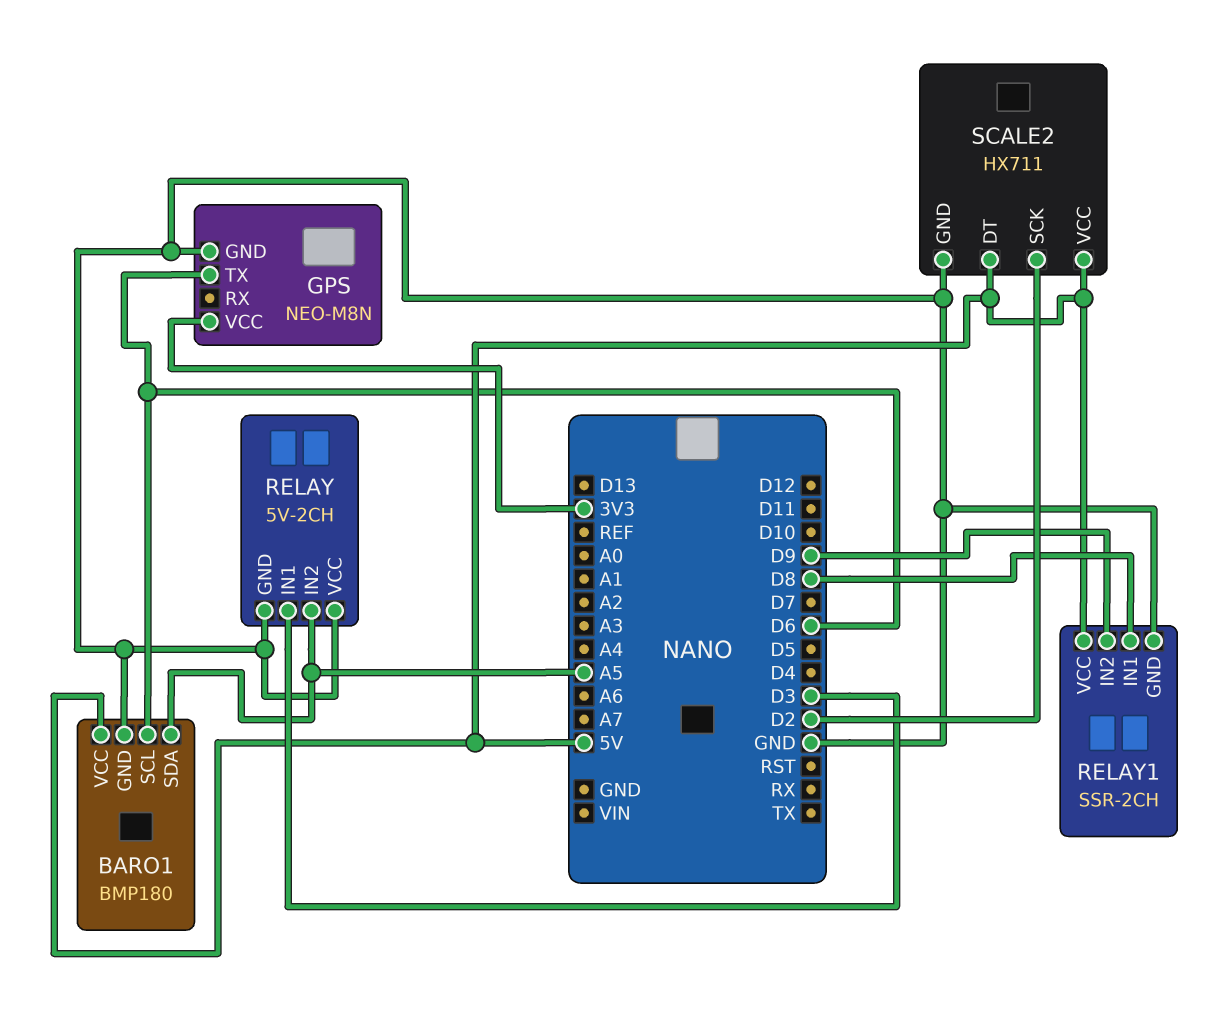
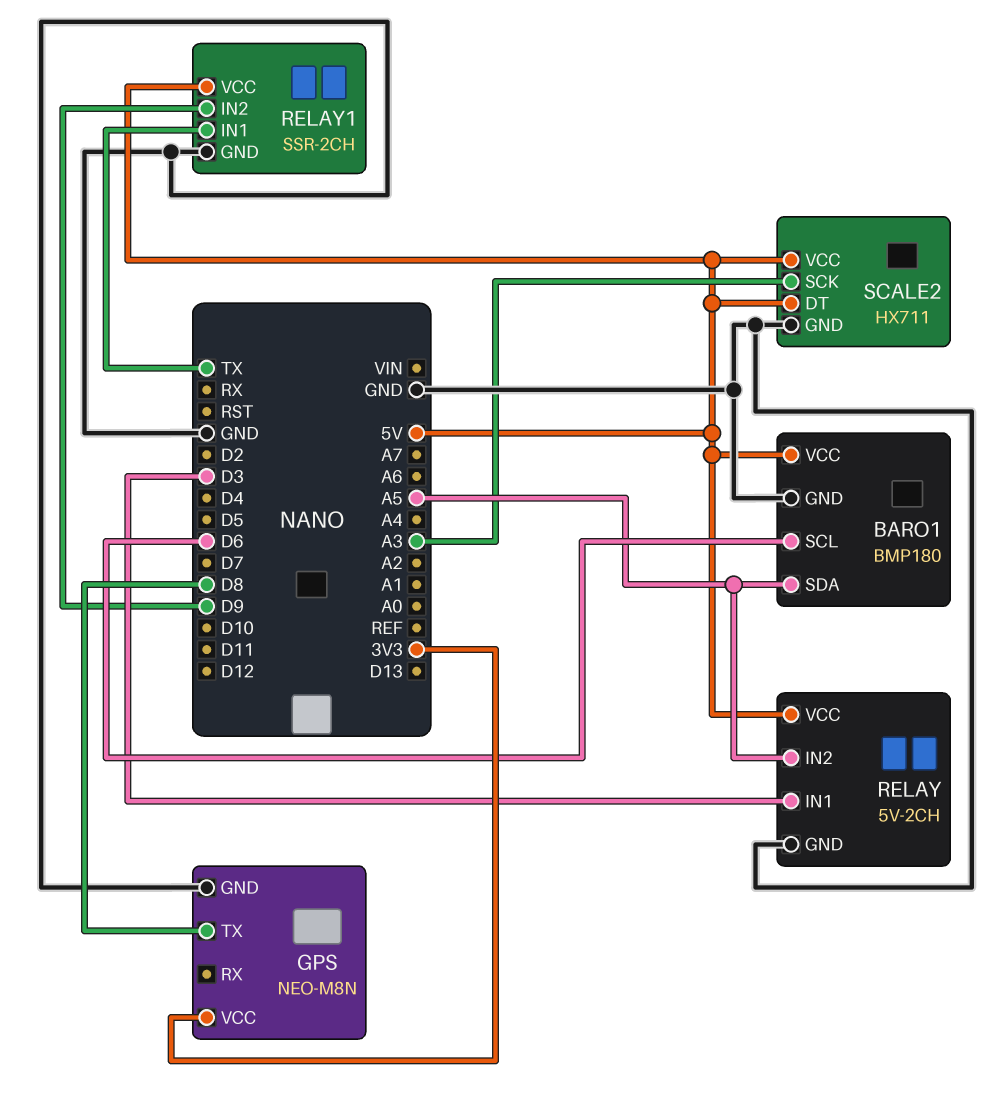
GPS pin TX: D6 -> D8
RELAY pin VCC: GND -> 5V
RELAY1 pin IN1: D8 -> TX
SCALE2 pin SCK: D2 -> A3

